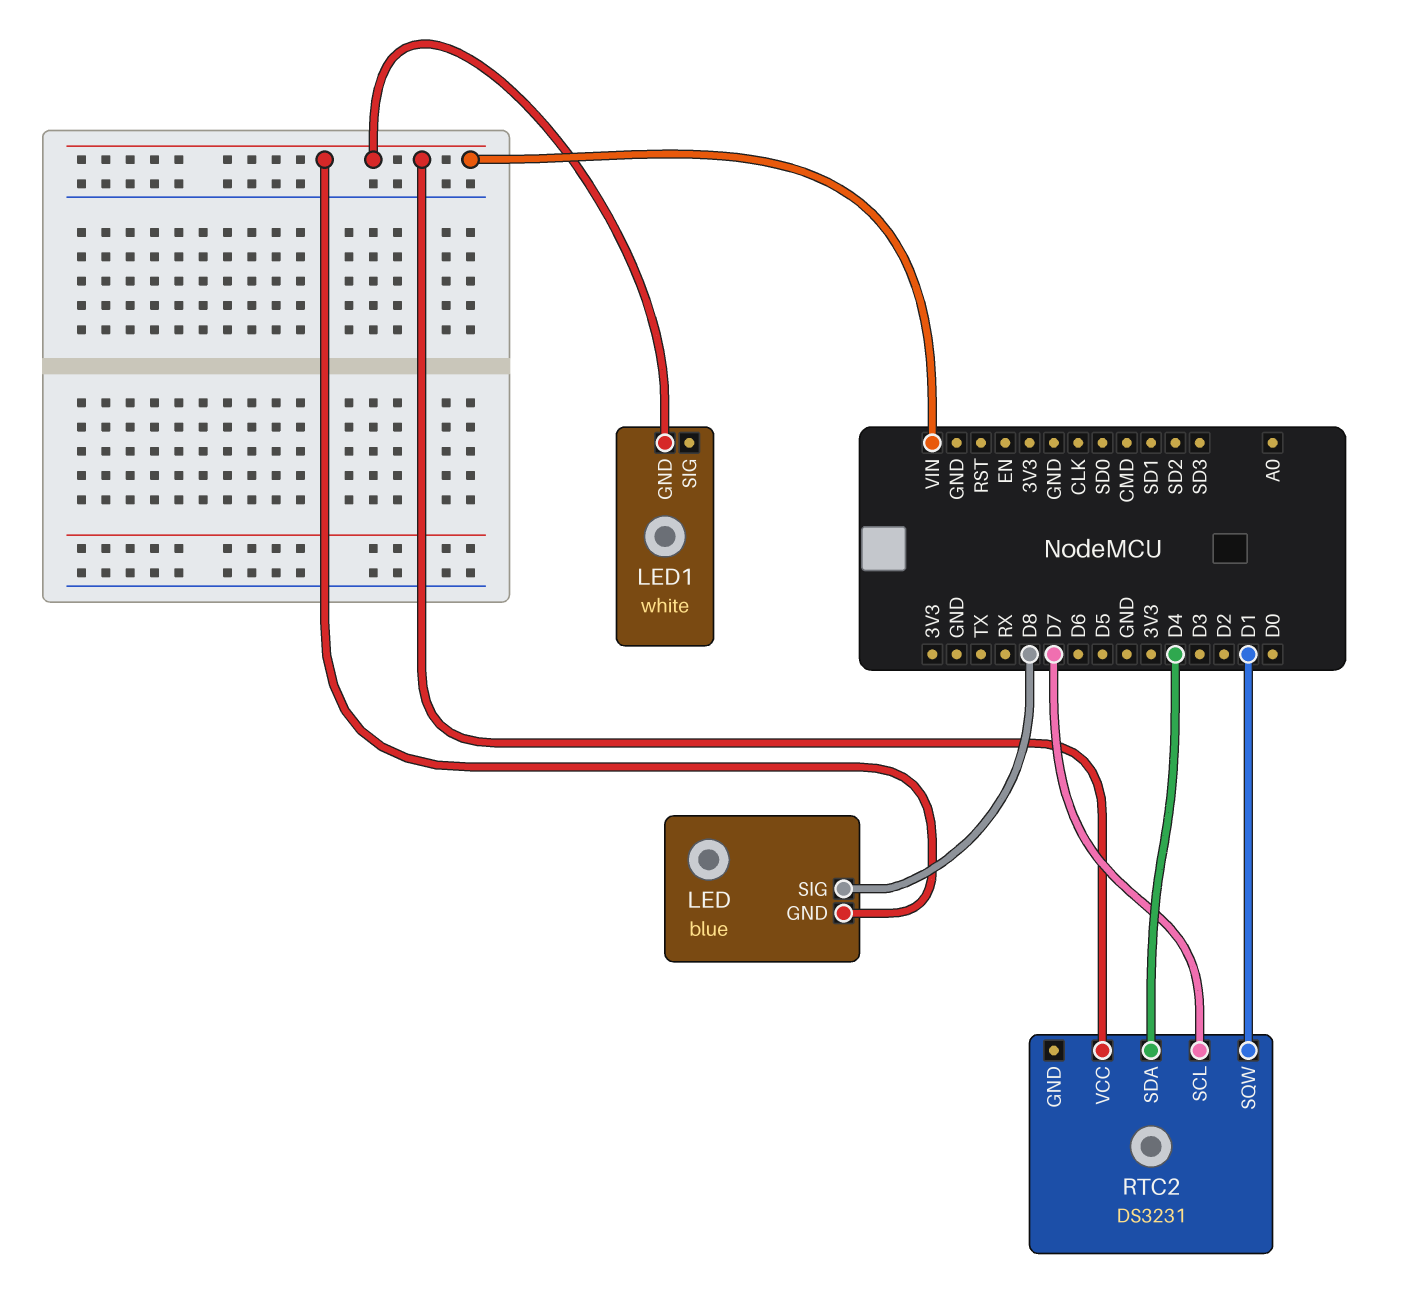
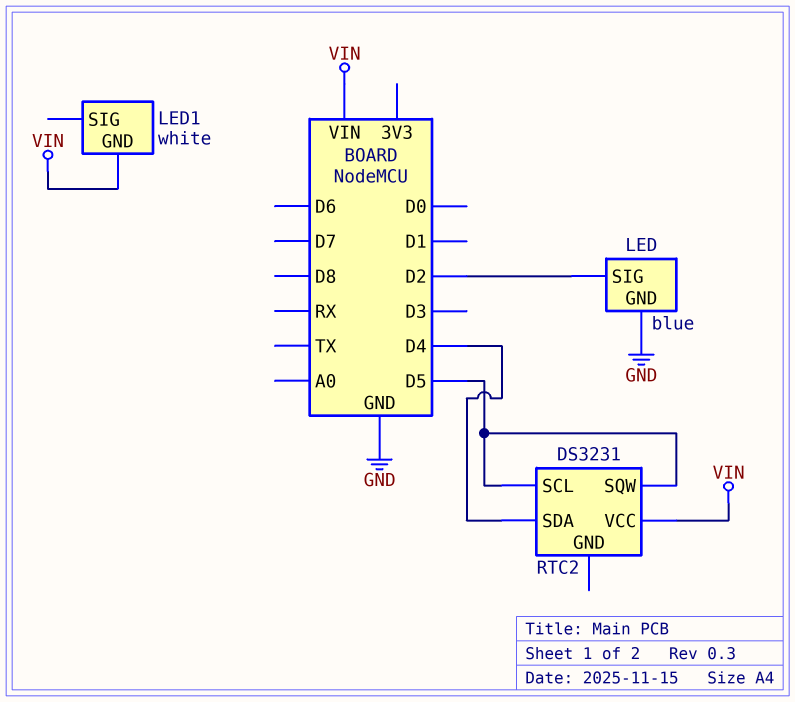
LED pin GND: VIN -> GND
LED pin SIG: D8 -> D2
RTC2 pin SCL: D7 -> D5
RTC2 pin SQW: D1 -> D5

